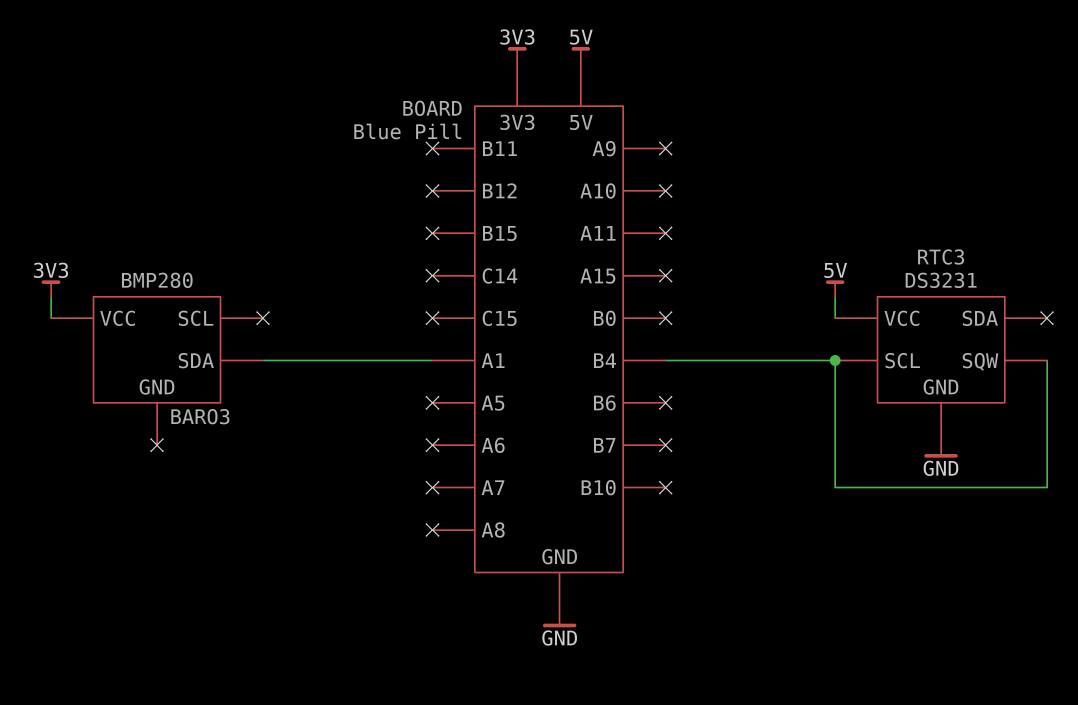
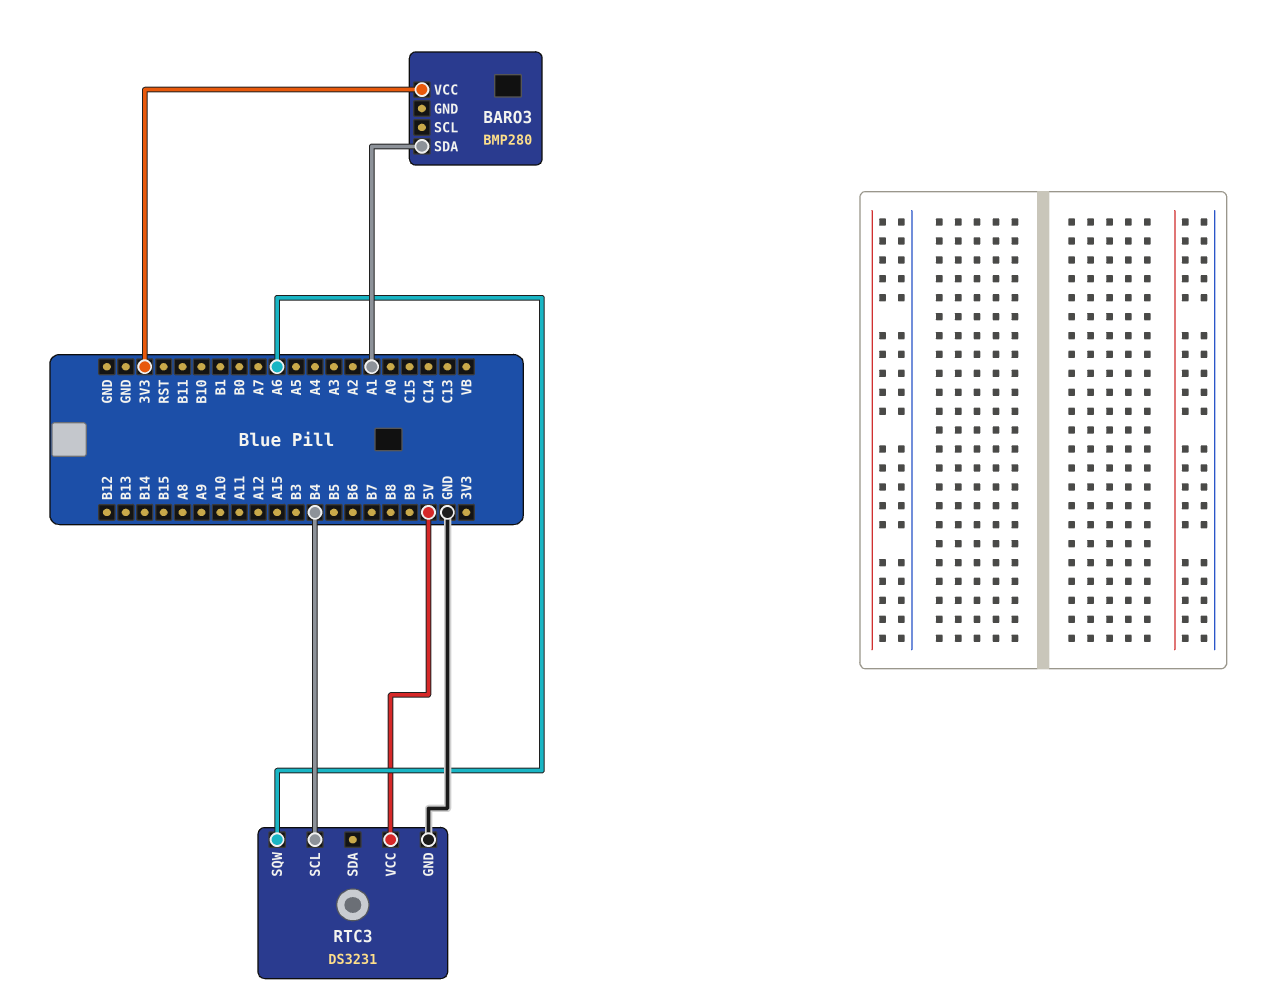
RTC3 pin SQW: B4 -> A6

